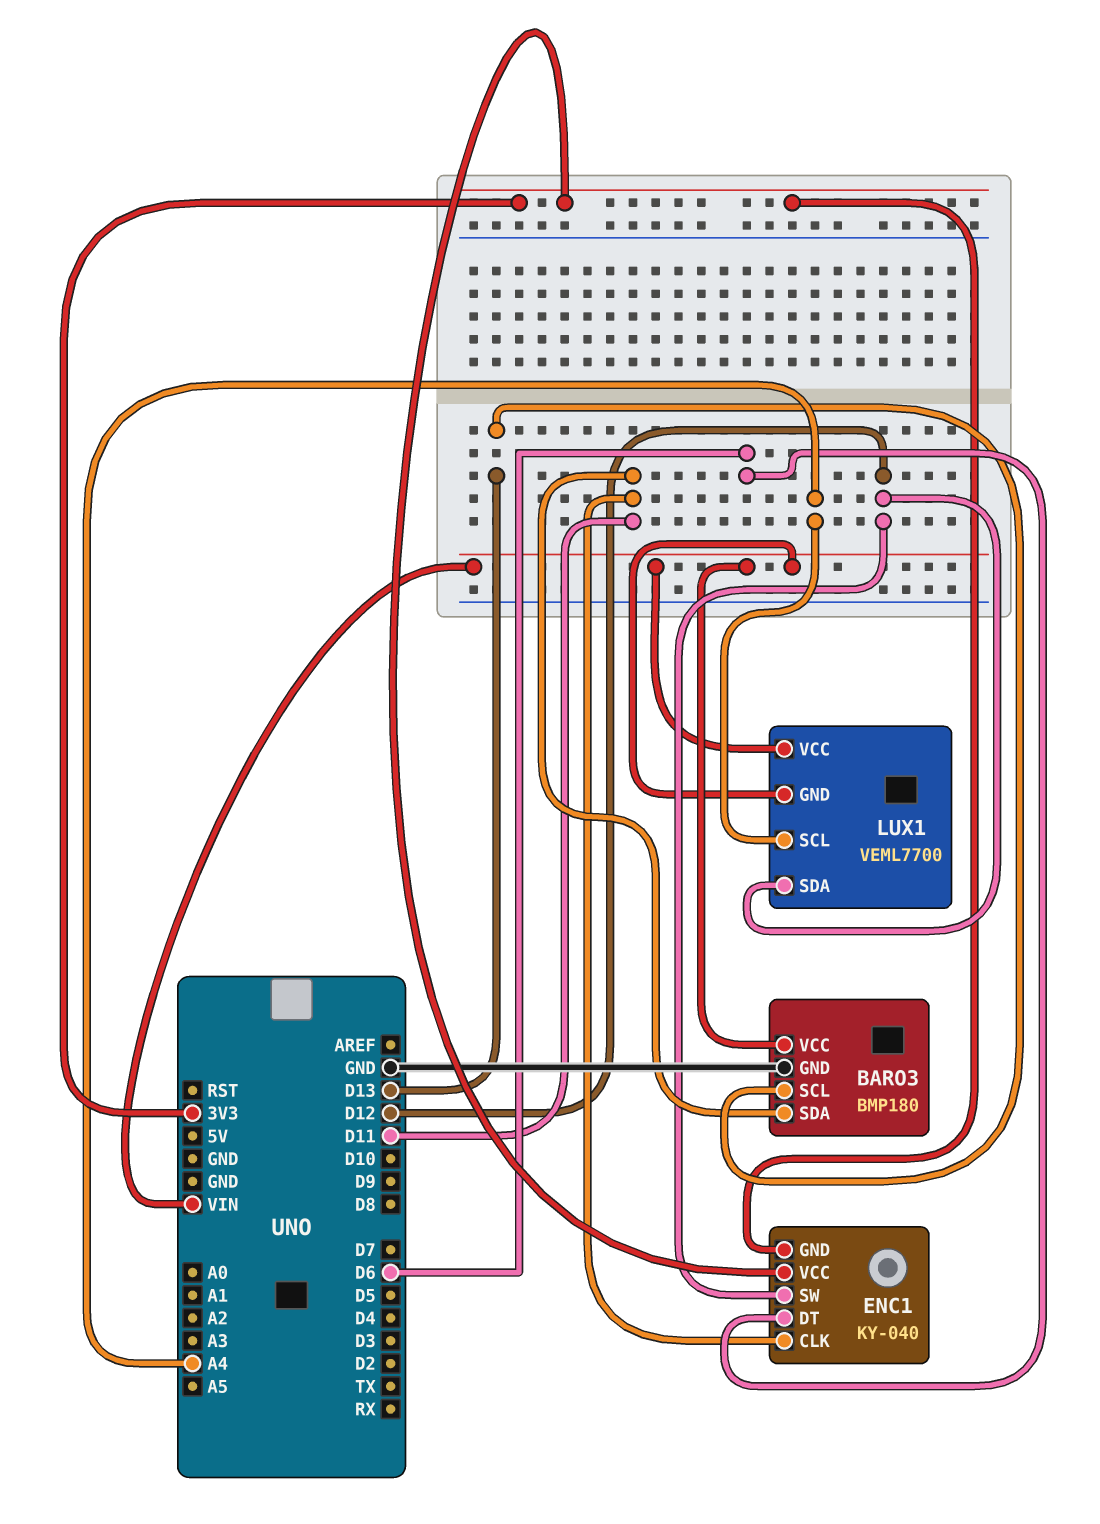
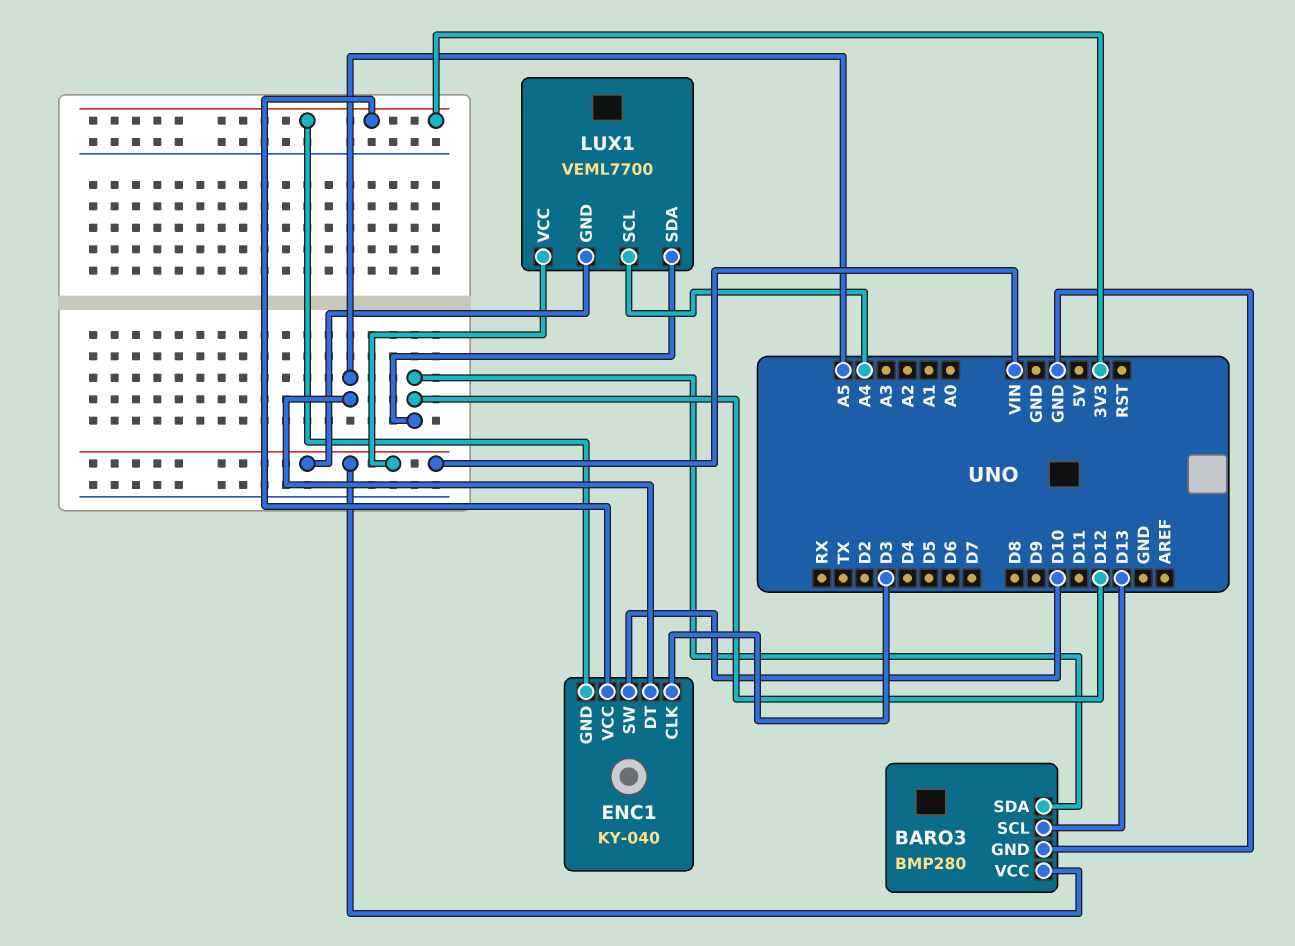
BARO3: BMP180 -> BMP280
BARO3 pin SDA: D11 -> D12
ENC1 pin CLK: D11 -> D3
ENC1 pin DT: D6 -> A5
ENC1 pin SW: D12 -> D10

